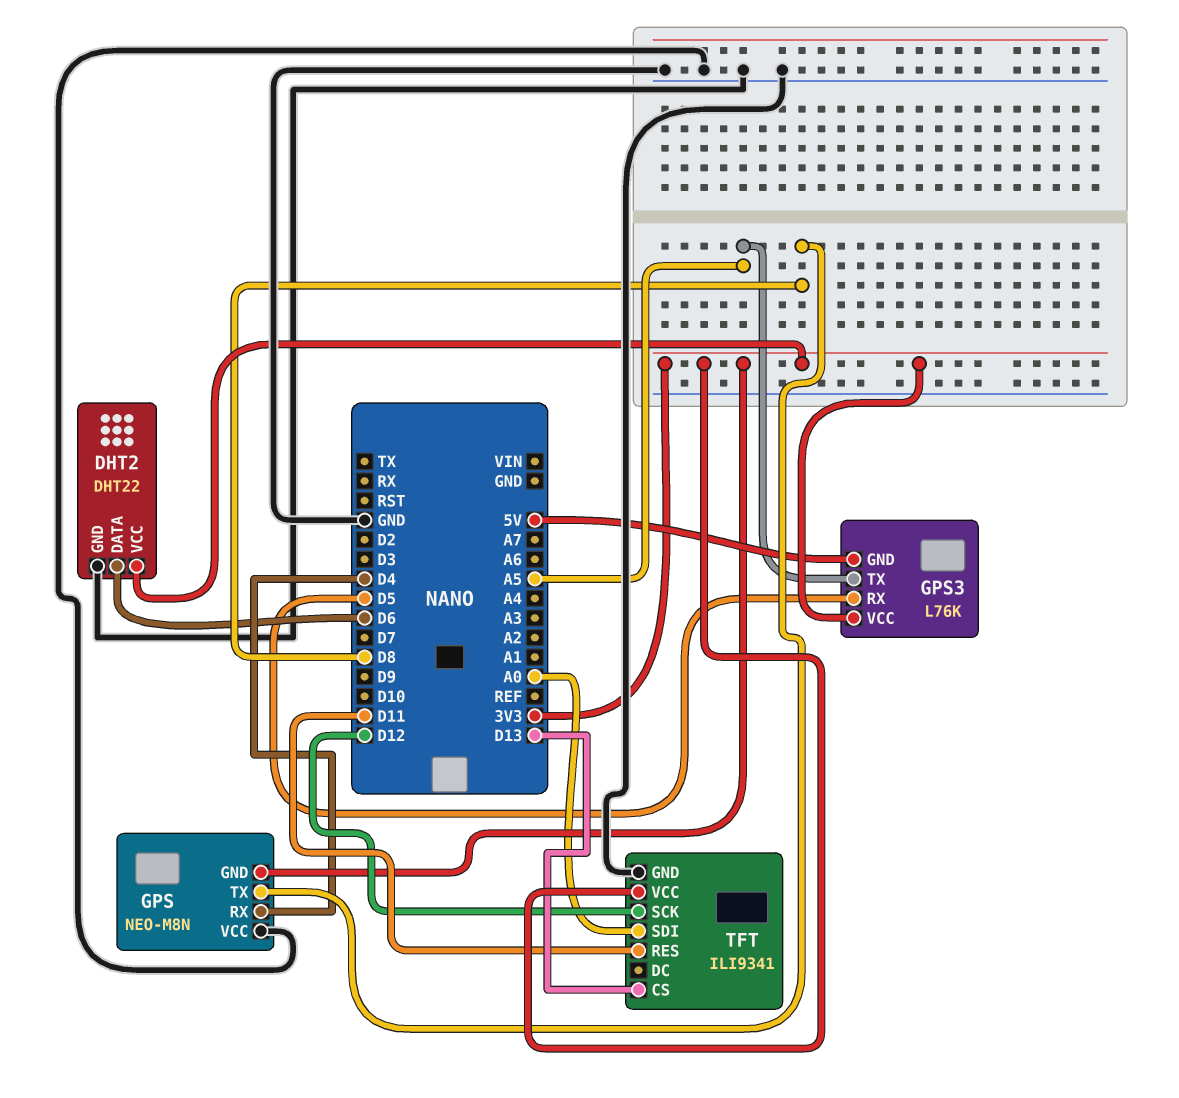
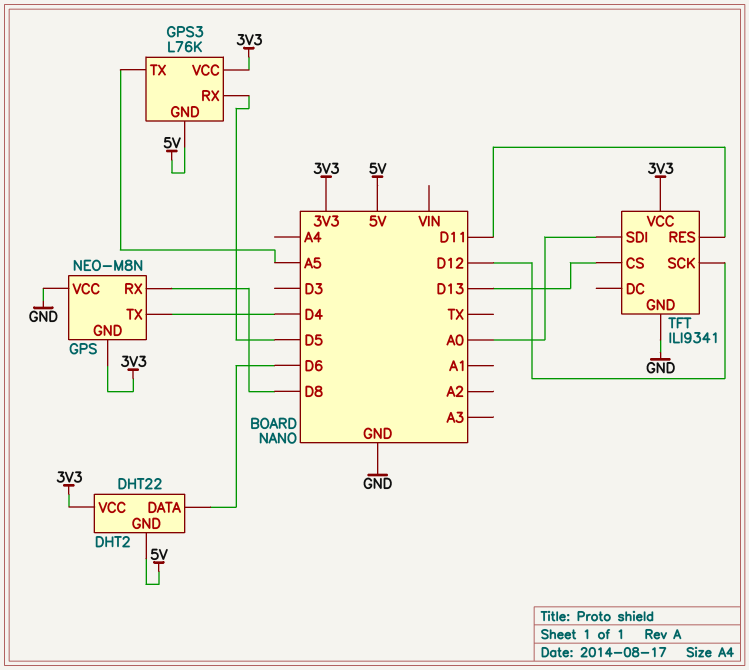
DHT2 pin GND: GND -> 5V
GPS pin RX: D4 -> D8
GPS pin TX: D8 -> D4

